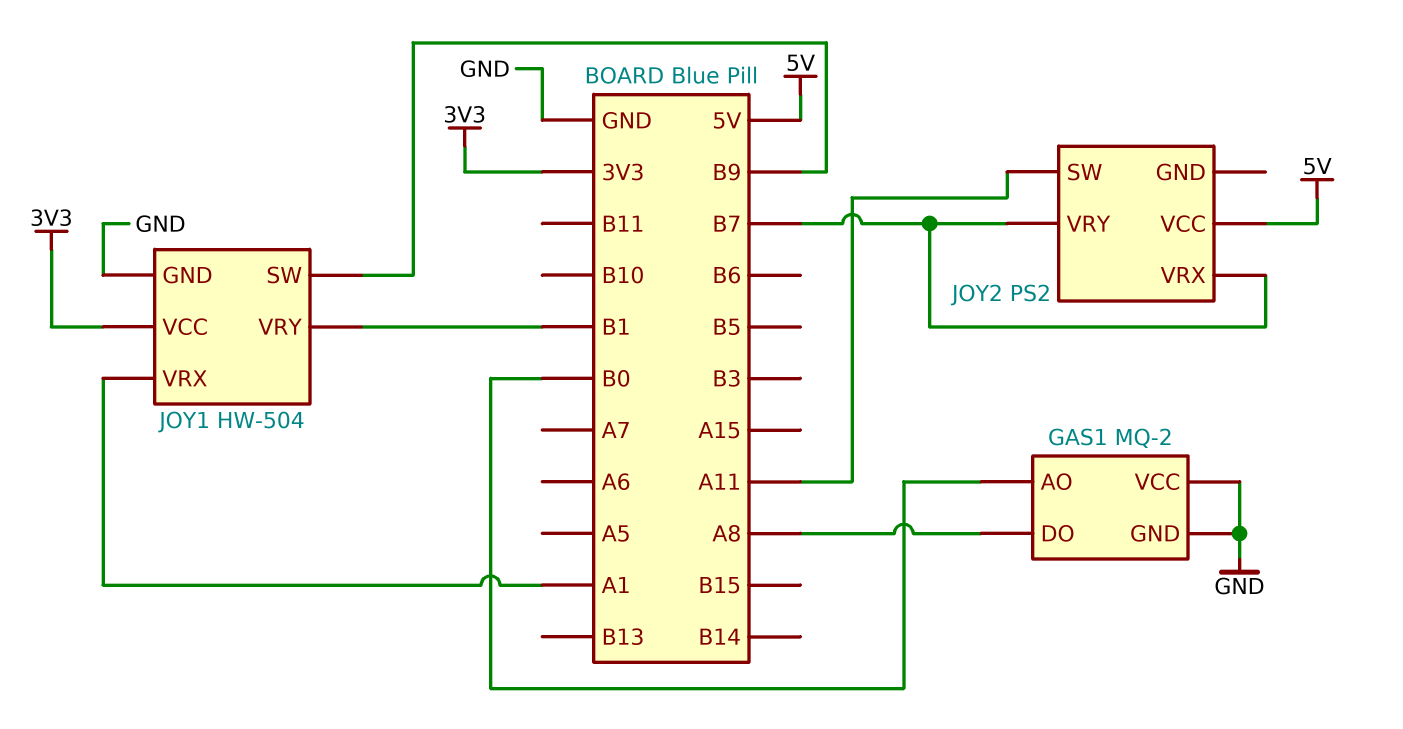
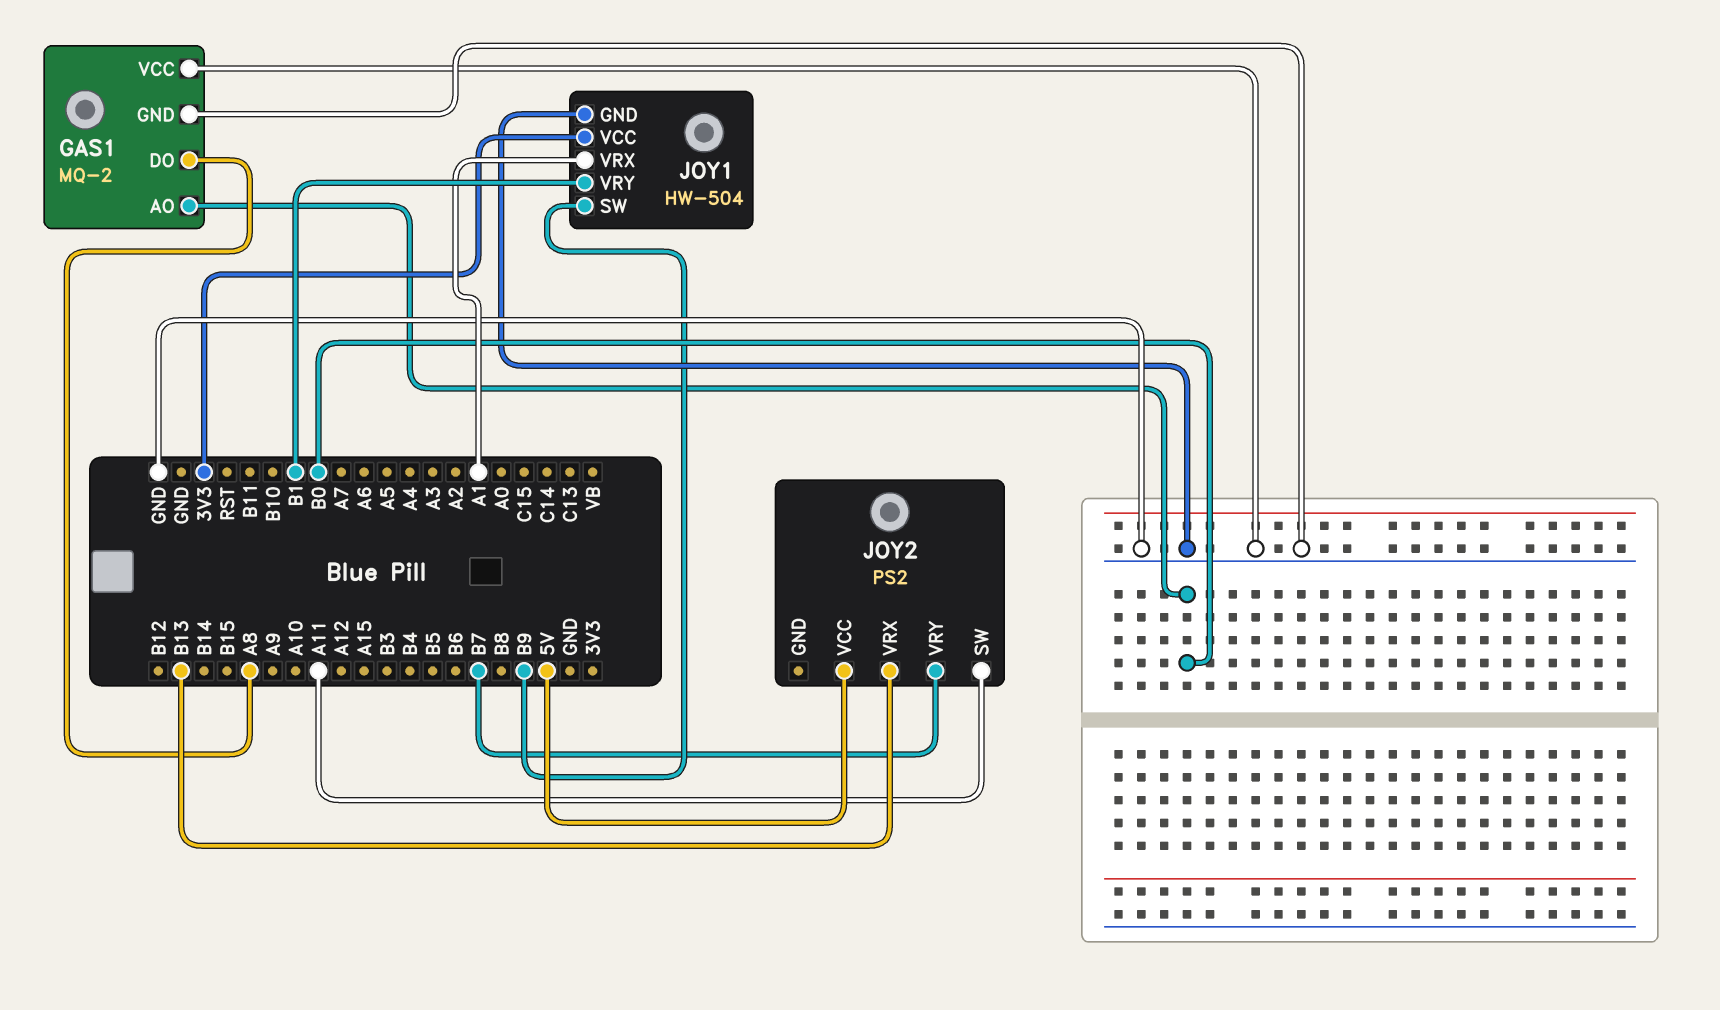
JOY2 pin VRX: B7 -> B13

